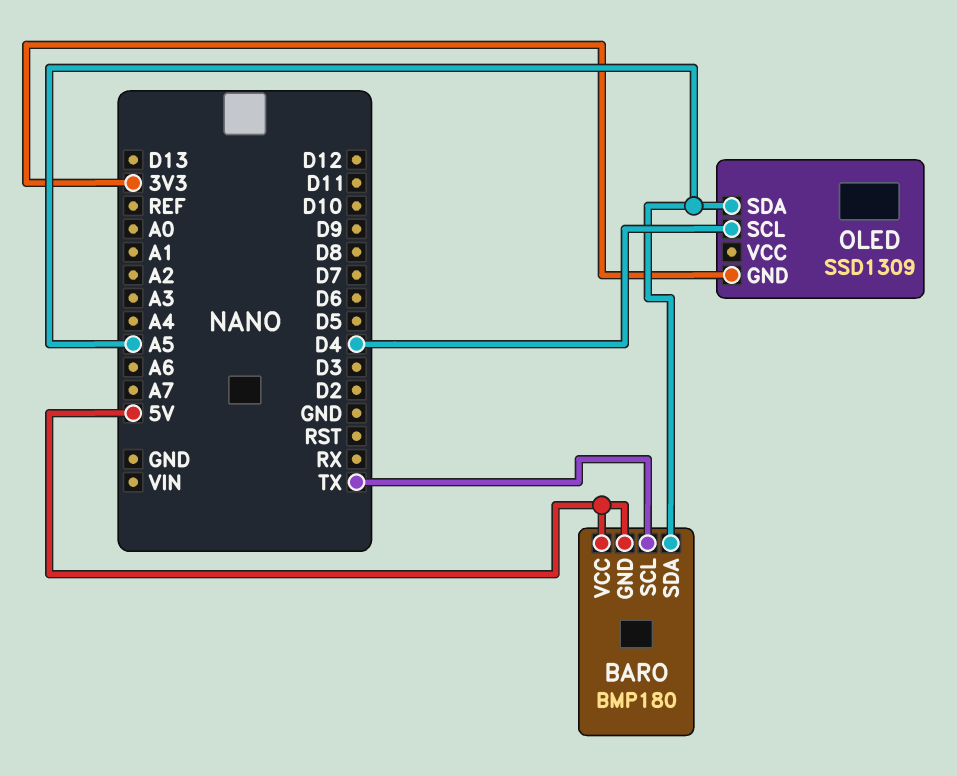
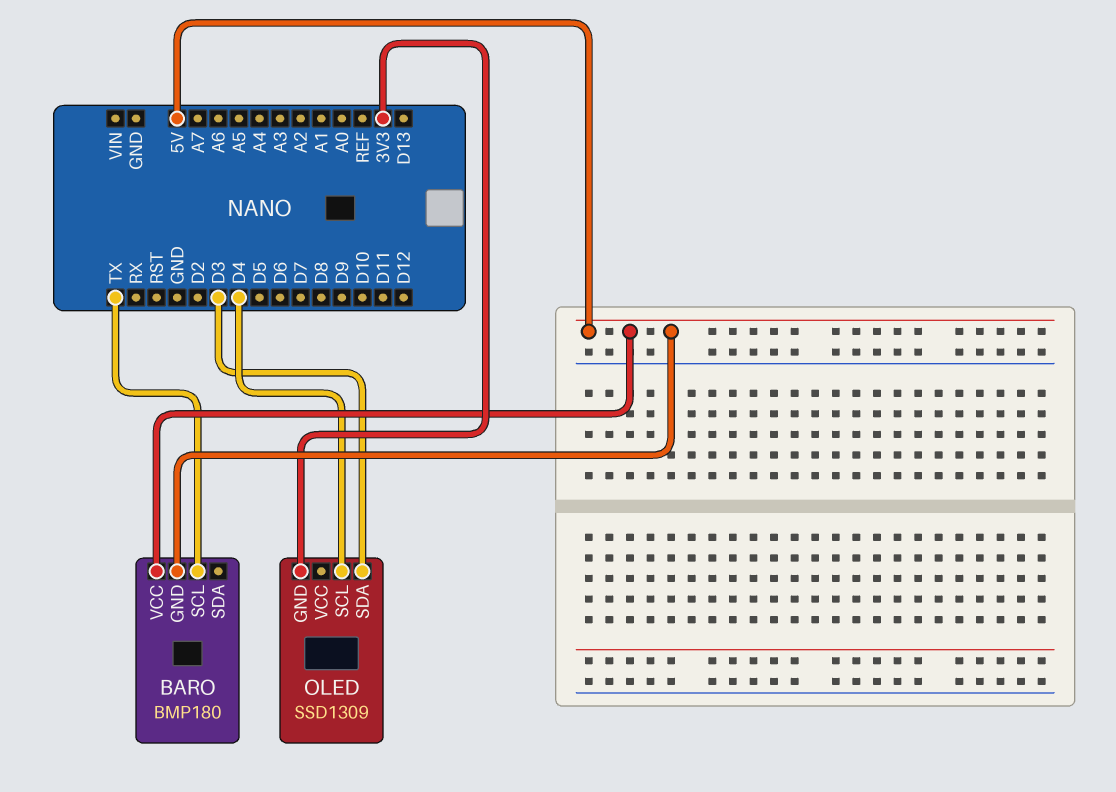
BARO pin SDA: A5 -> none
OLED pin SDA: A5 -> D3

